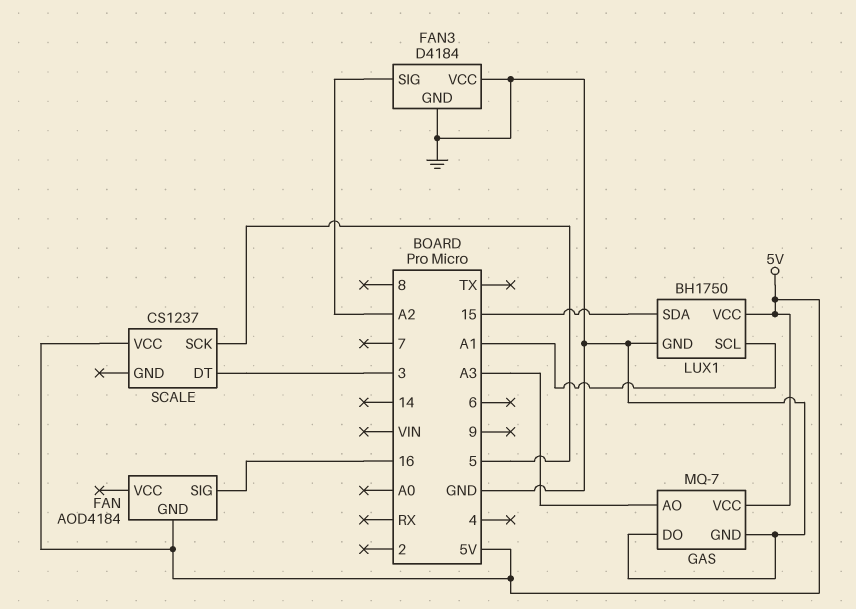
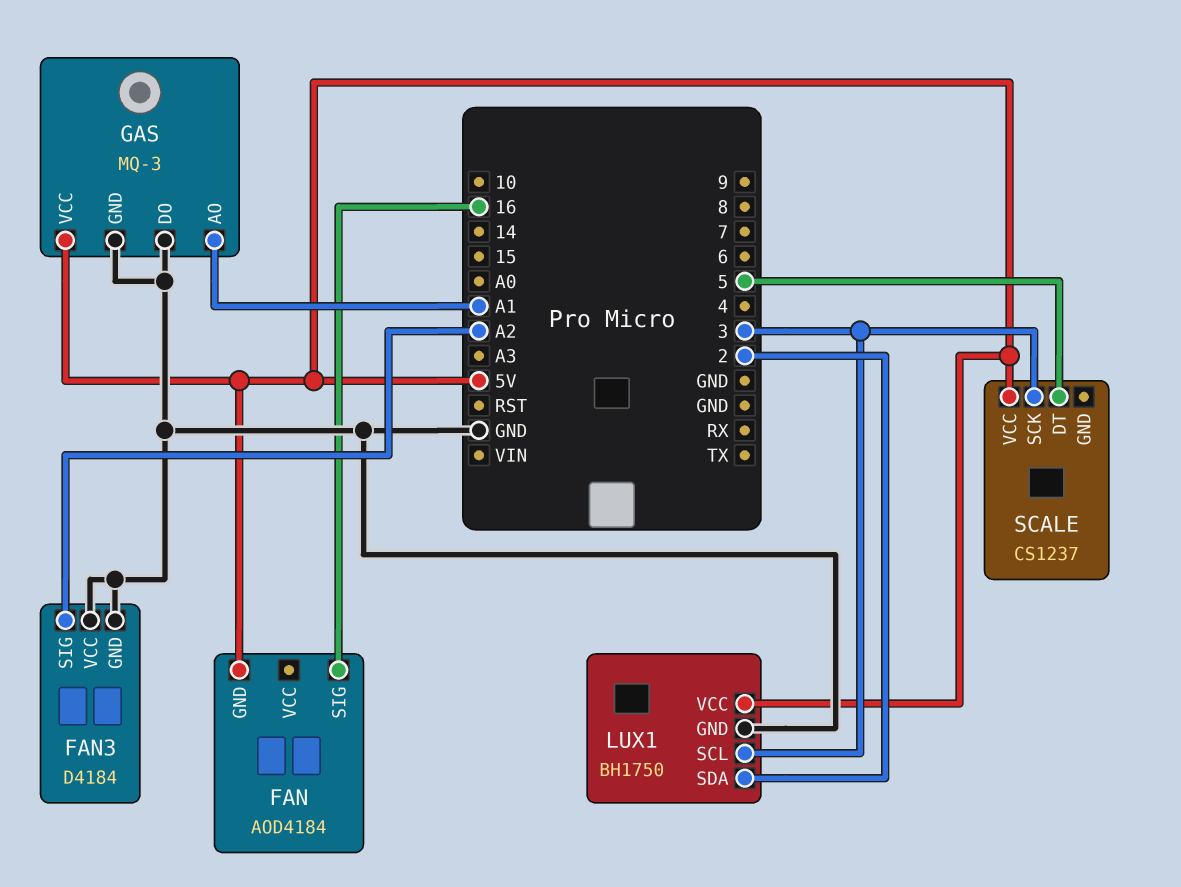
GAS: MQ-7 -> MQ-3
GAS pin AO: A3 -> A1
LUX1 pin SCL: A1 -> 3
LUX1 pin SDA: 15 -> 2
SCALE pin DT: 3 -> 5
SCALE pin SCK: 5 -> 3

